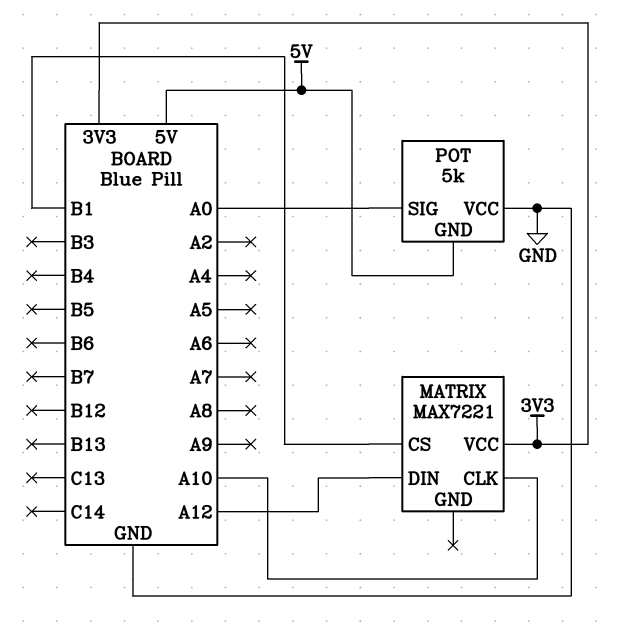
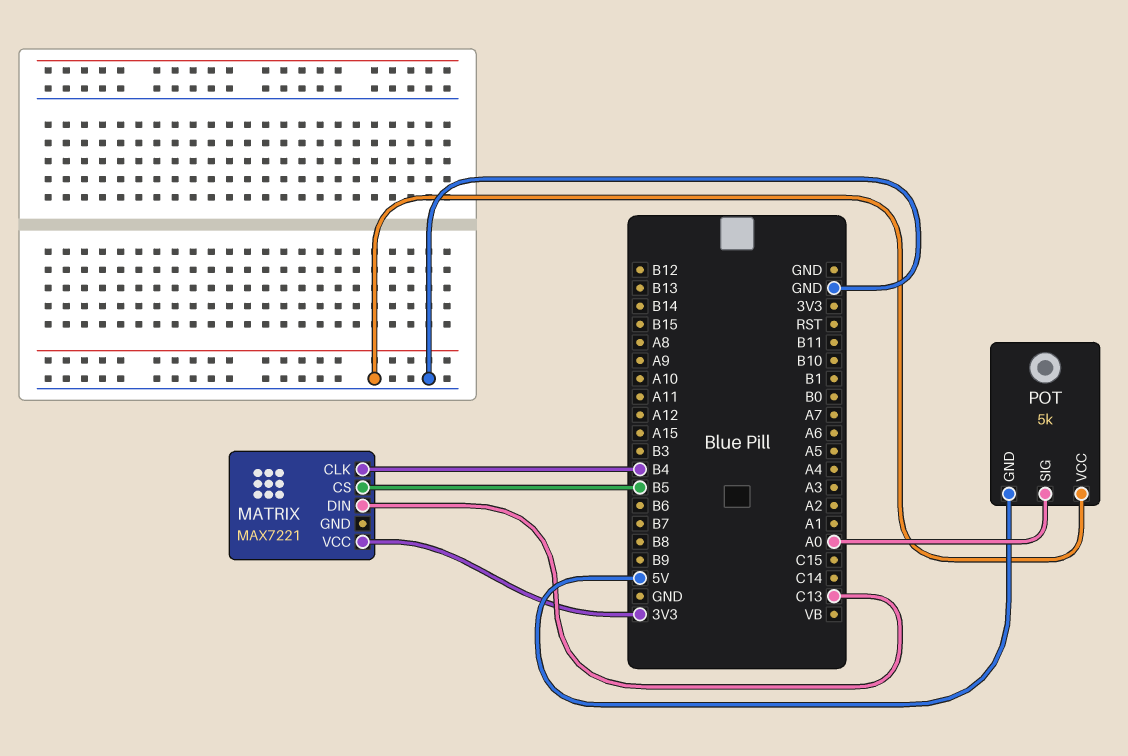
MATRIX pin CLK: A10 -> B4
MATRIX pin CS: B1 -> B5
MATRIX pin DIN: A12 -> C13

